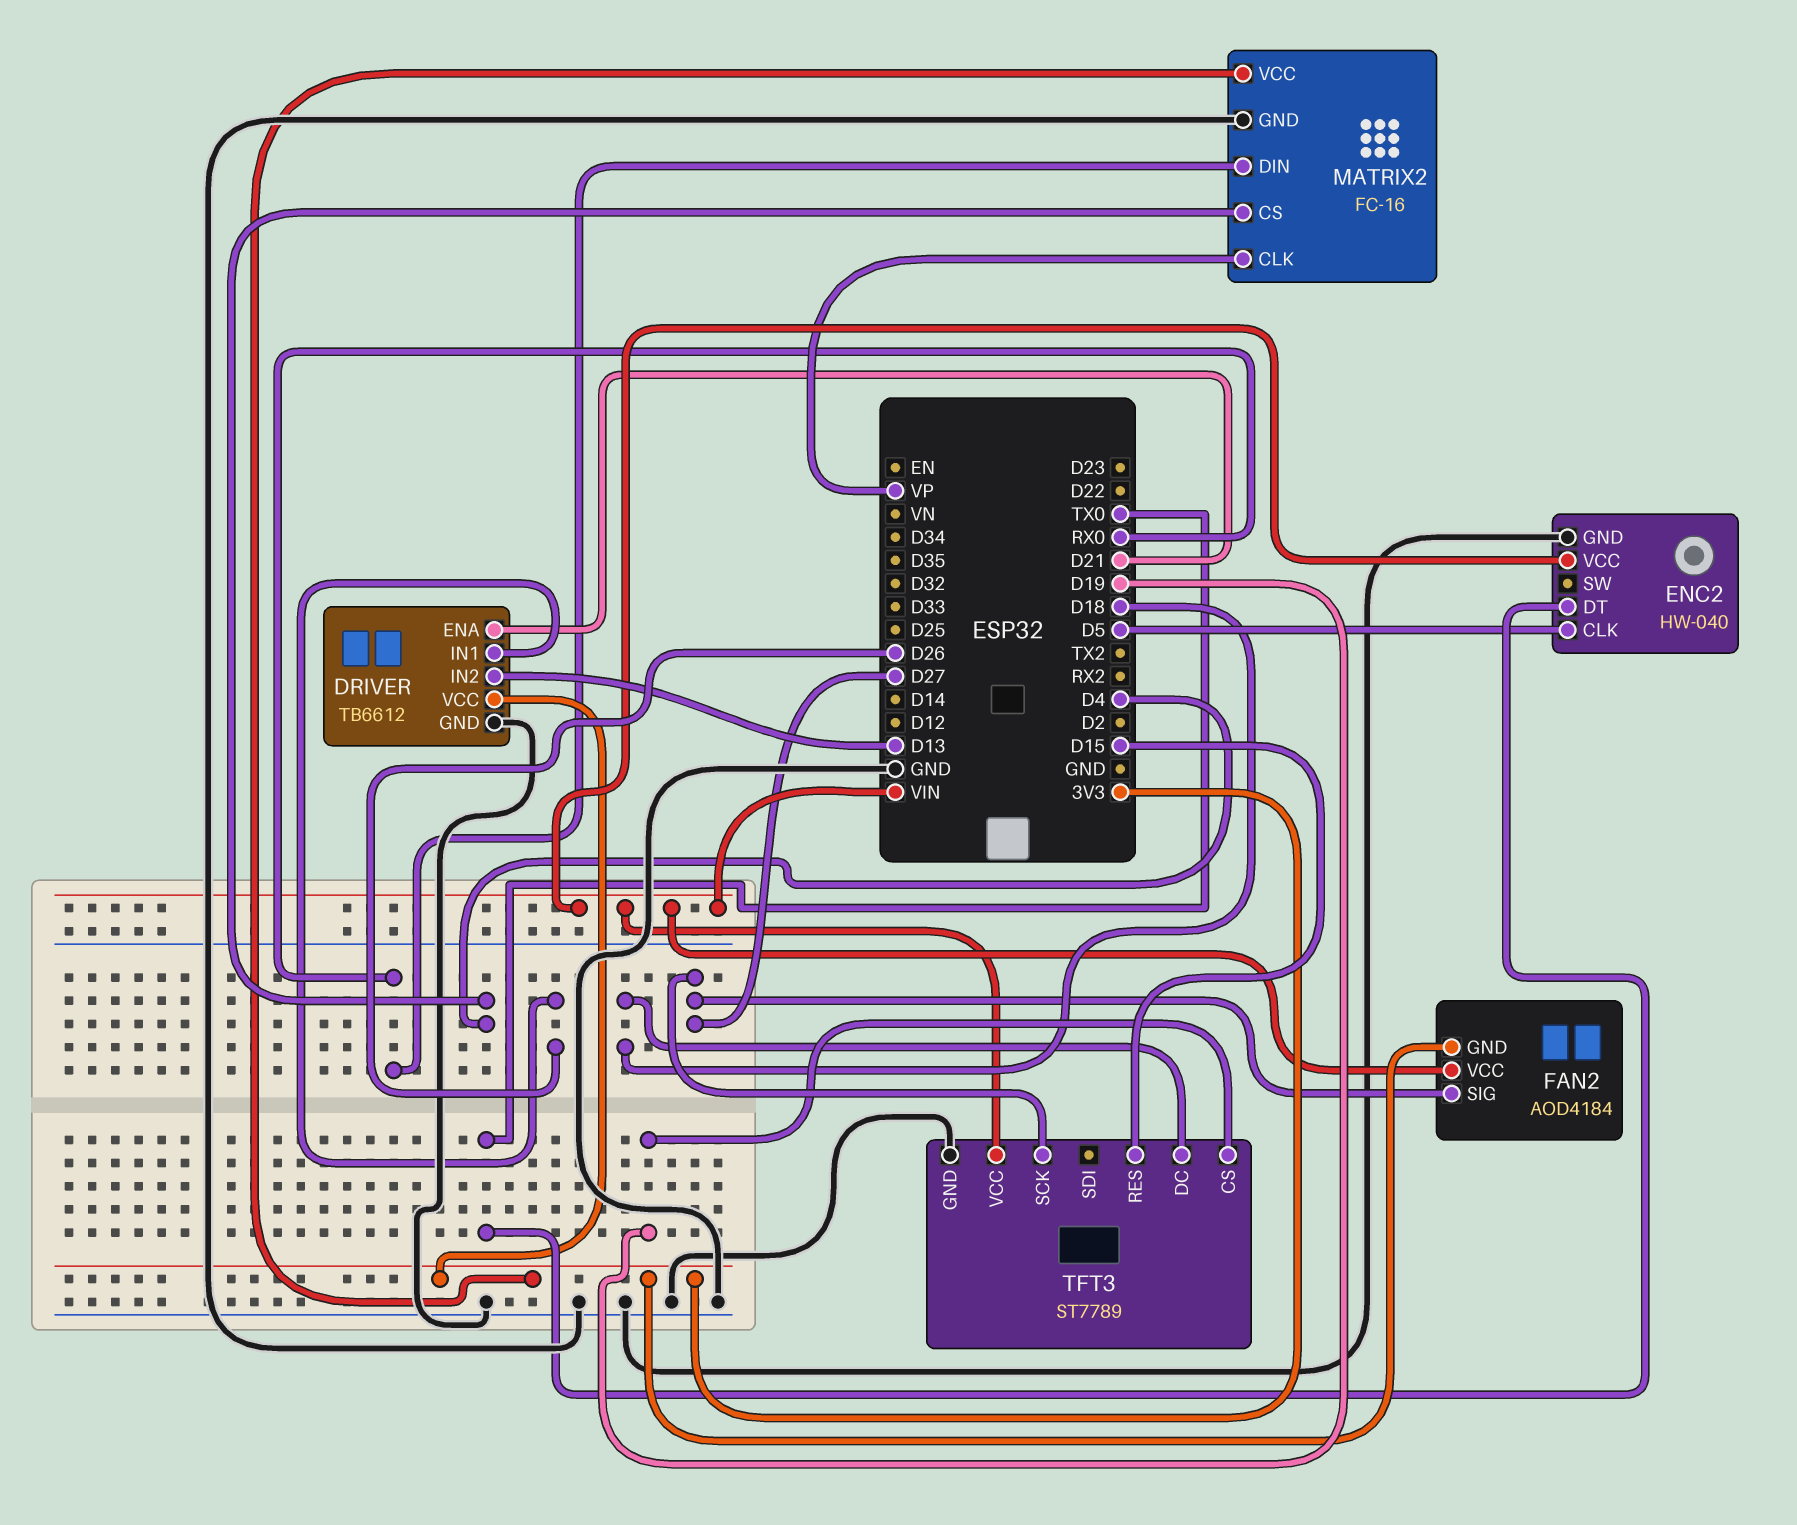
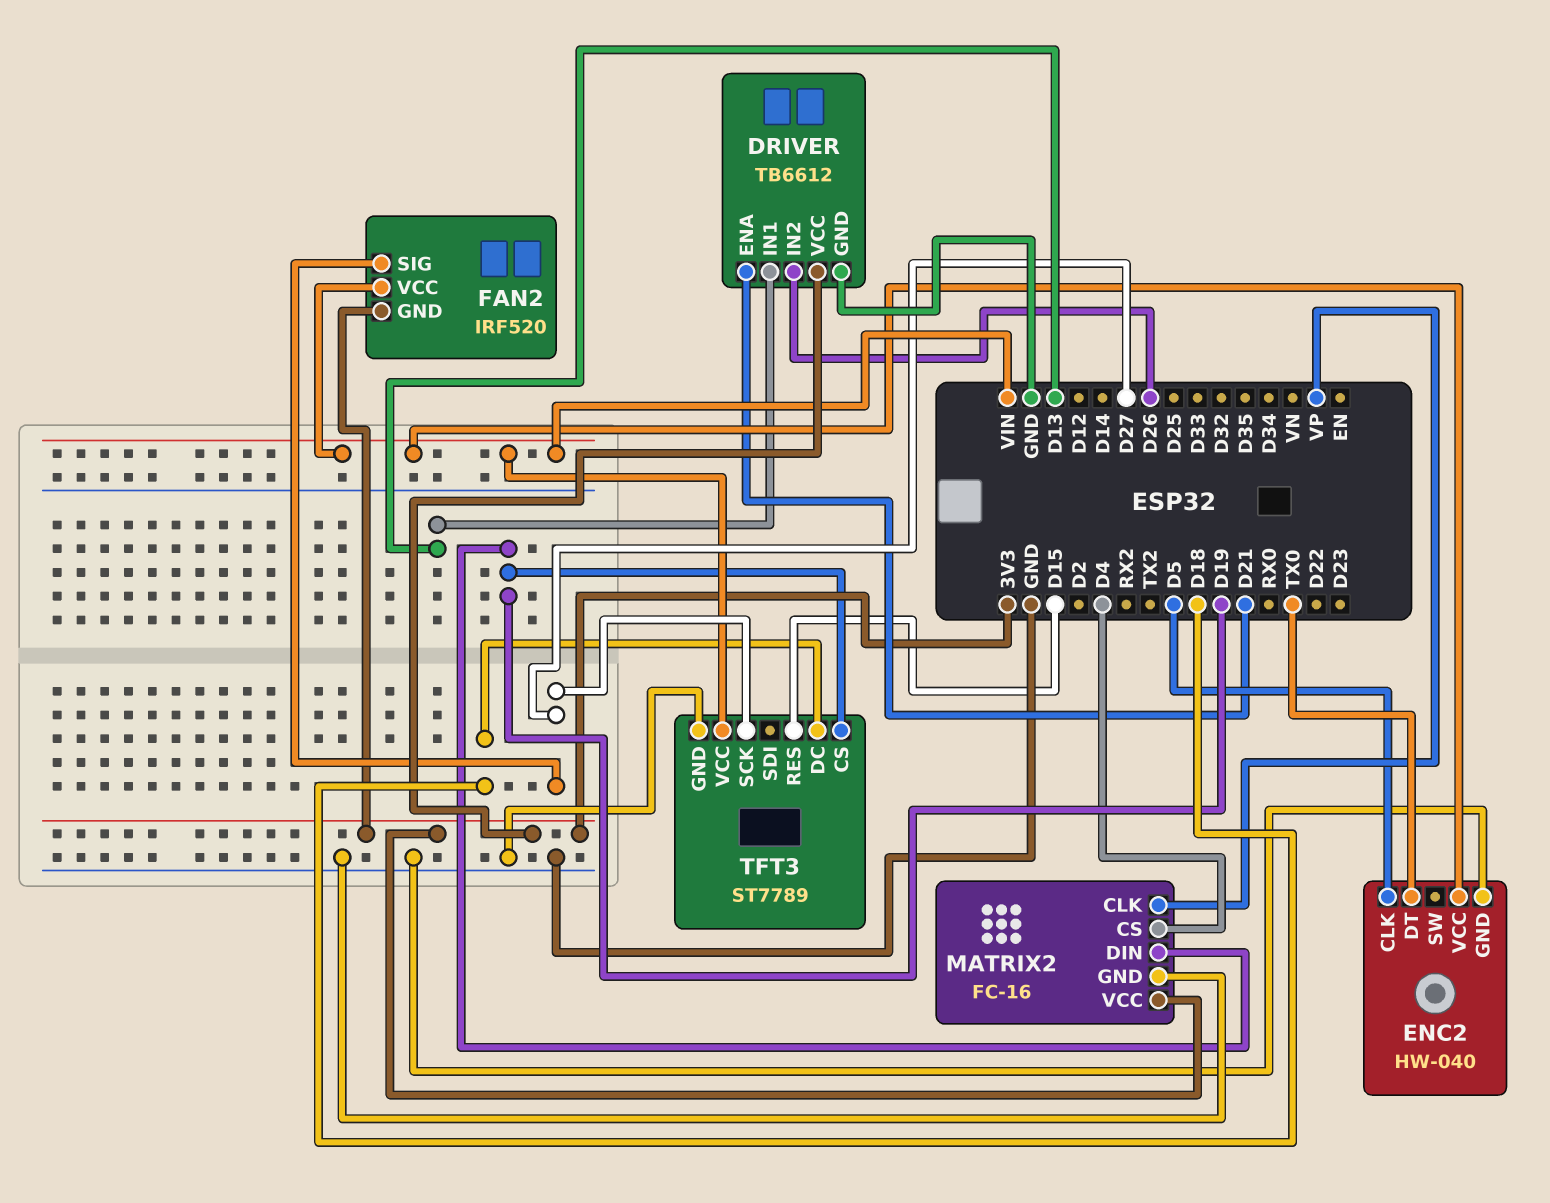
DRIVER pin IN1: D26 -> D13
DRIVER pin IN2: D13 -> D26
FAN2: AOD4184 -> IRF520
MATRIX2 pin DIN: RX0 -> D19

